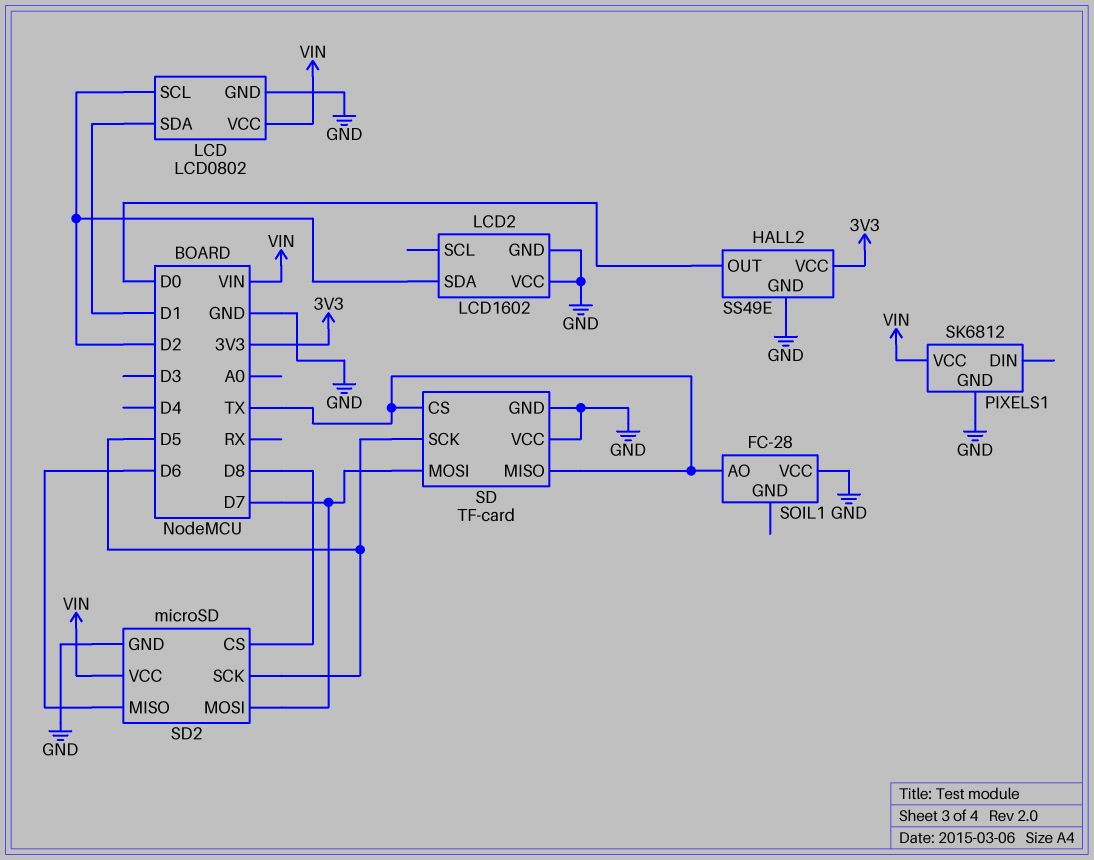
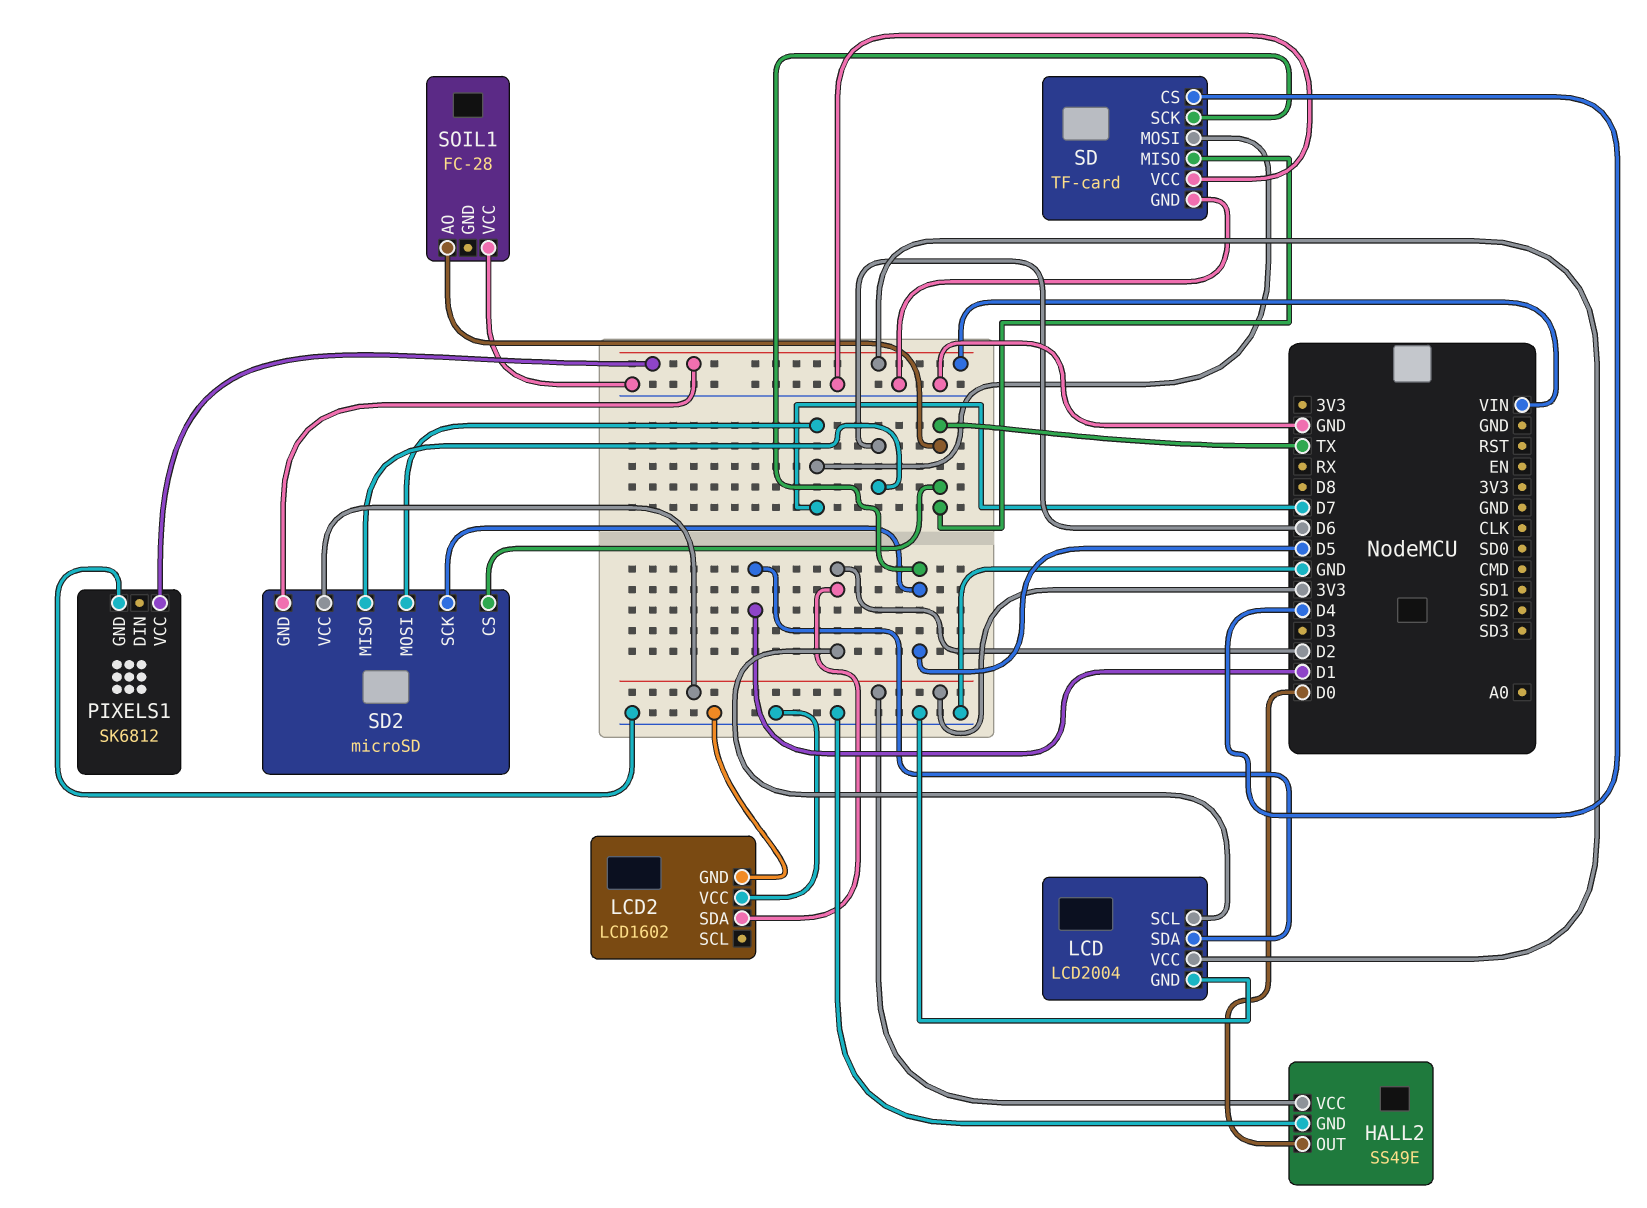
LCD: LCD0802 -> LCD2004
SD pin CS: TX -> D4
SD2 pin CS: D8 -> TX
SD2 pin GND: GND -> VIN
SD2 pin VCC: VIN -> 3V3

